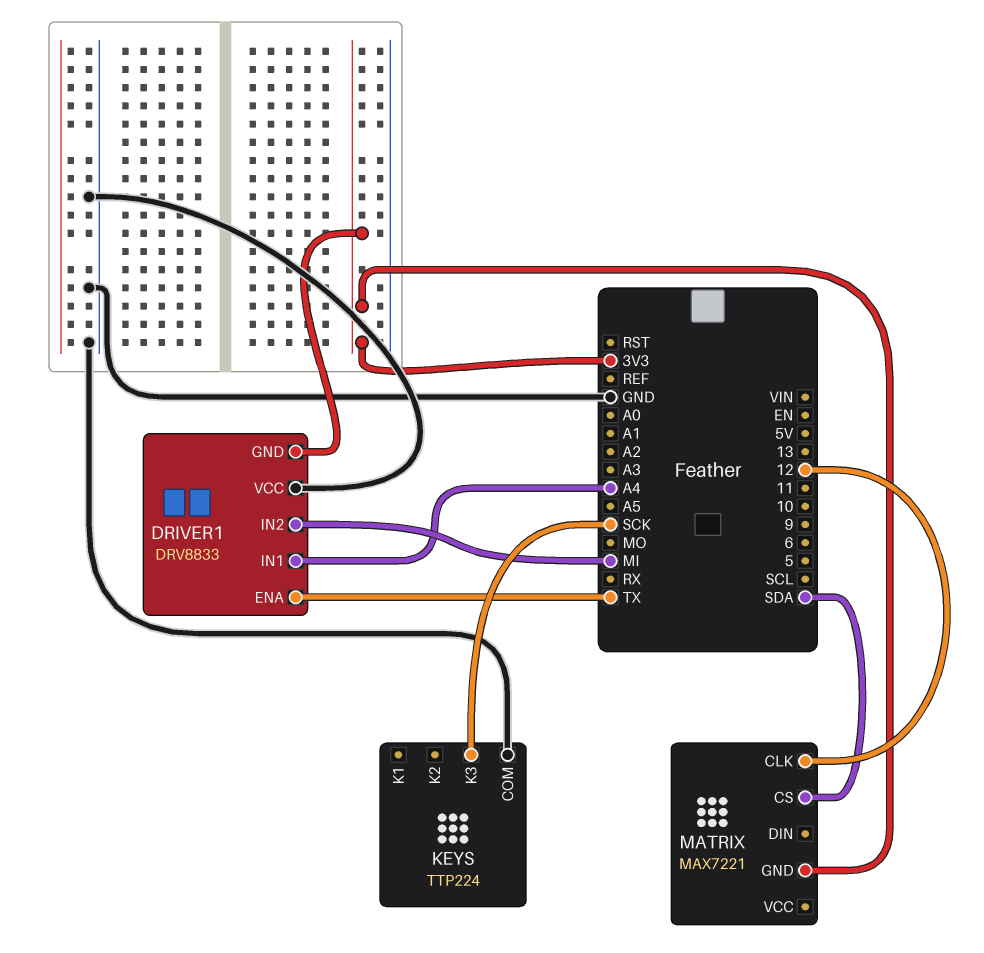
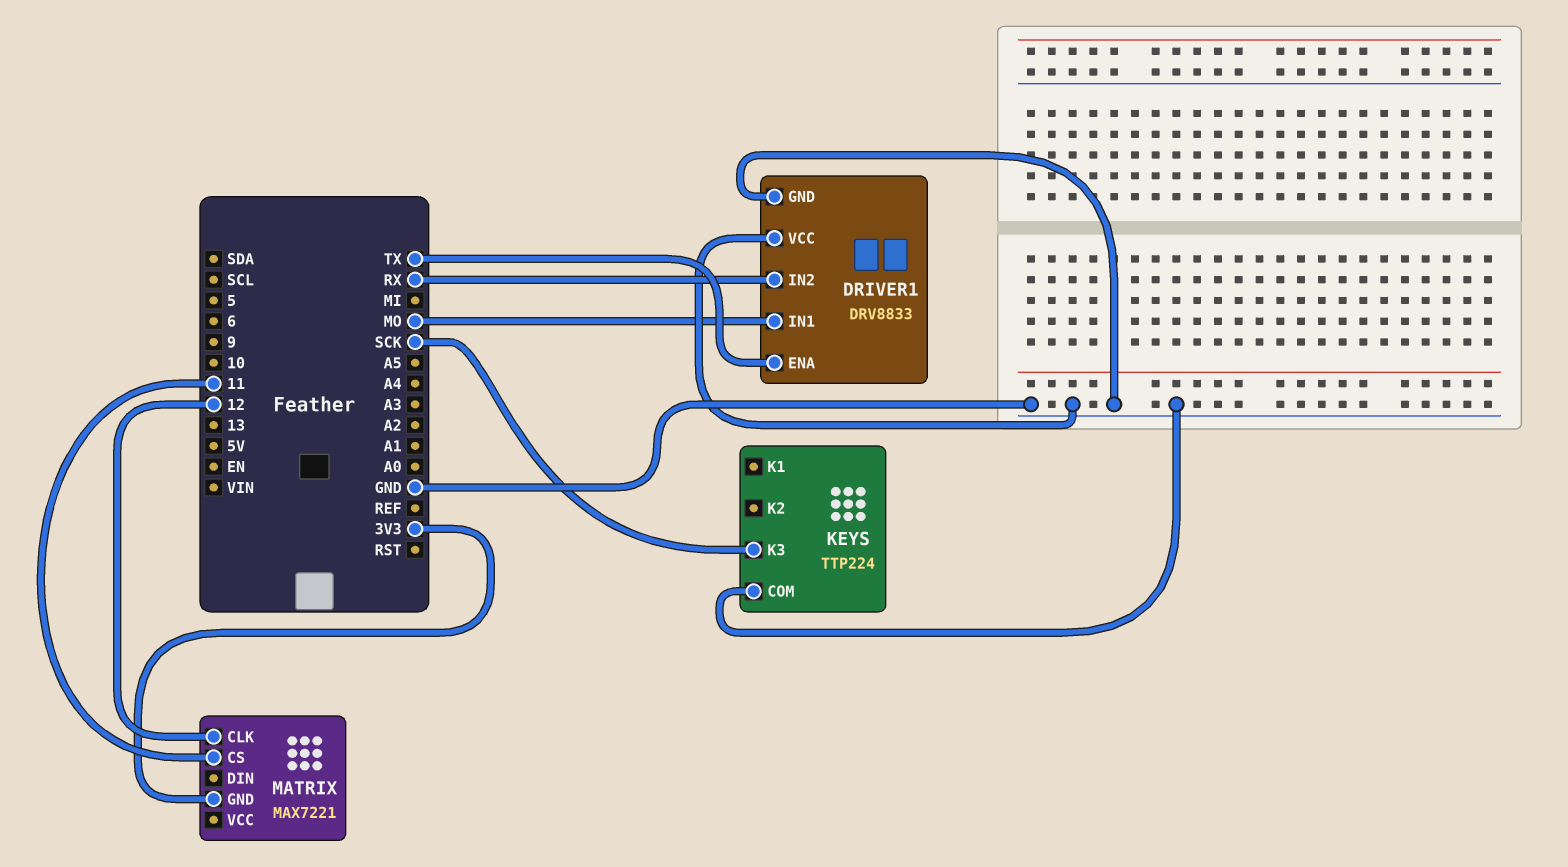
DRIVER1 pin GND: 3V3 -> GND
DRIVER1 pin IN1: A4 -> MO
DRIVER1 pin IN2: MI -> RX
MATRIX pin CS: SDA -> 11

